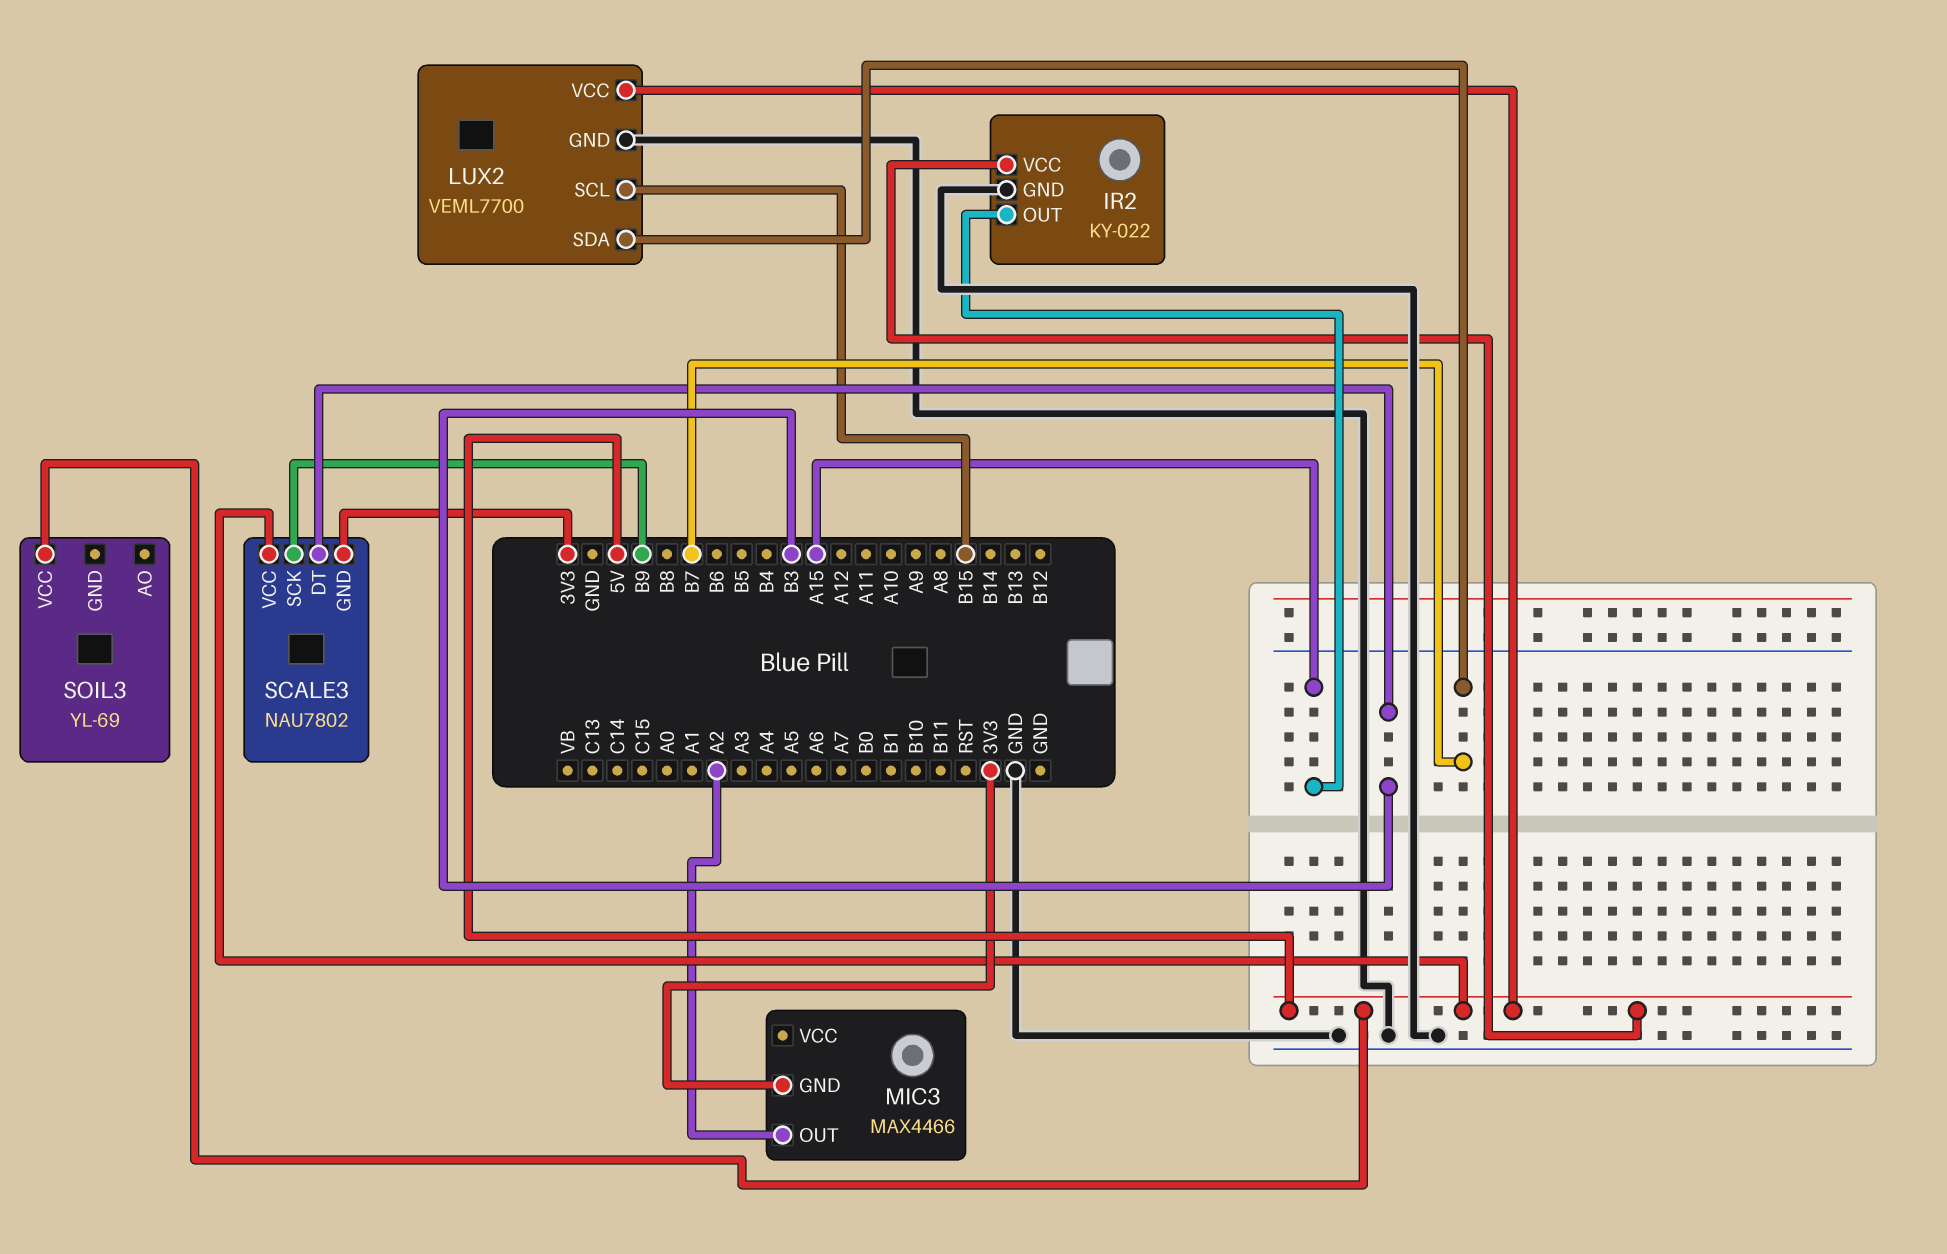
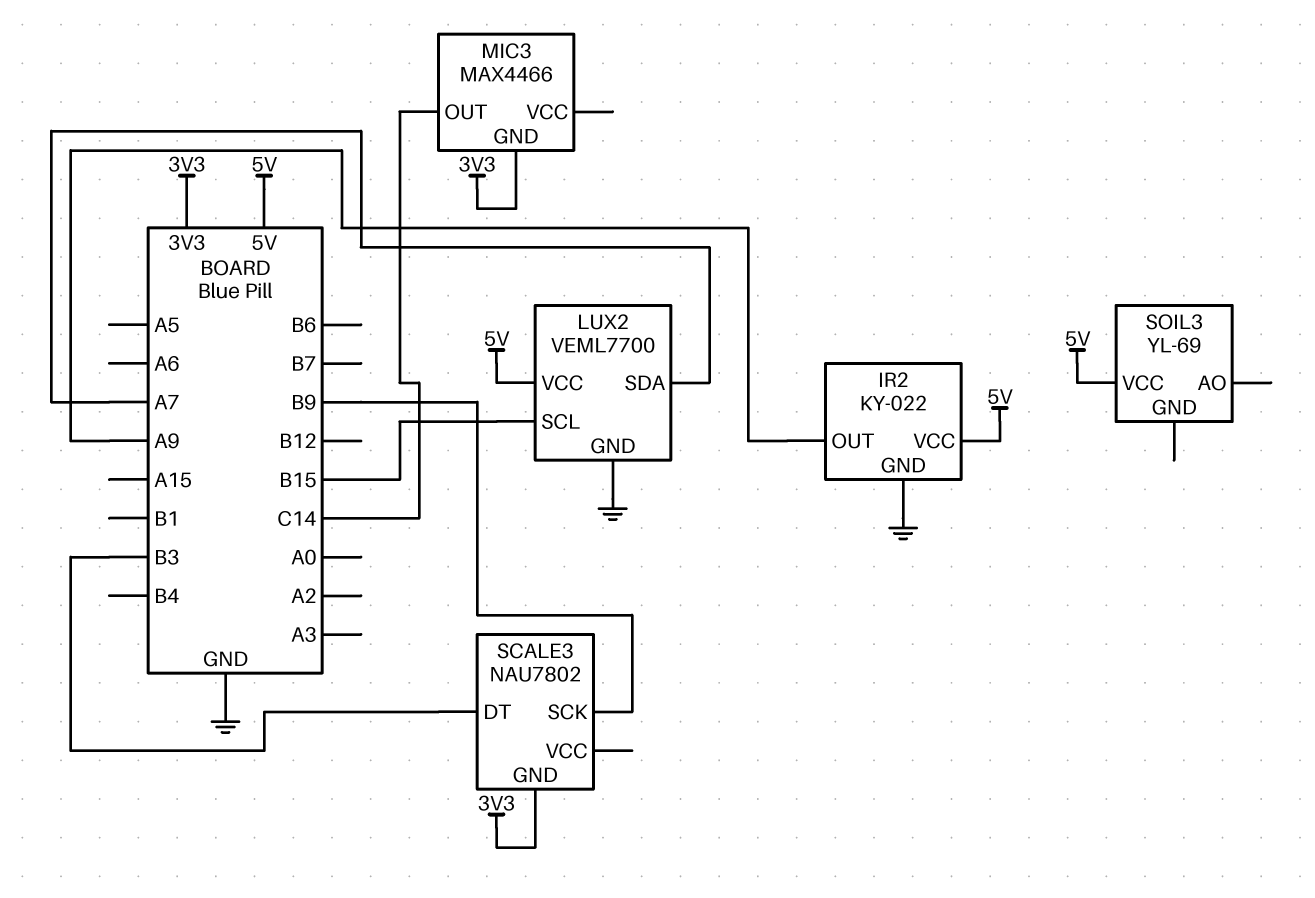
IR2 pin OUT: A15 -> A9
LUX2 pin SDA: B7 -> A7
MIC3 pin OUT: A2 -> C14
SCALE3 pin VCC: 5V -> none

